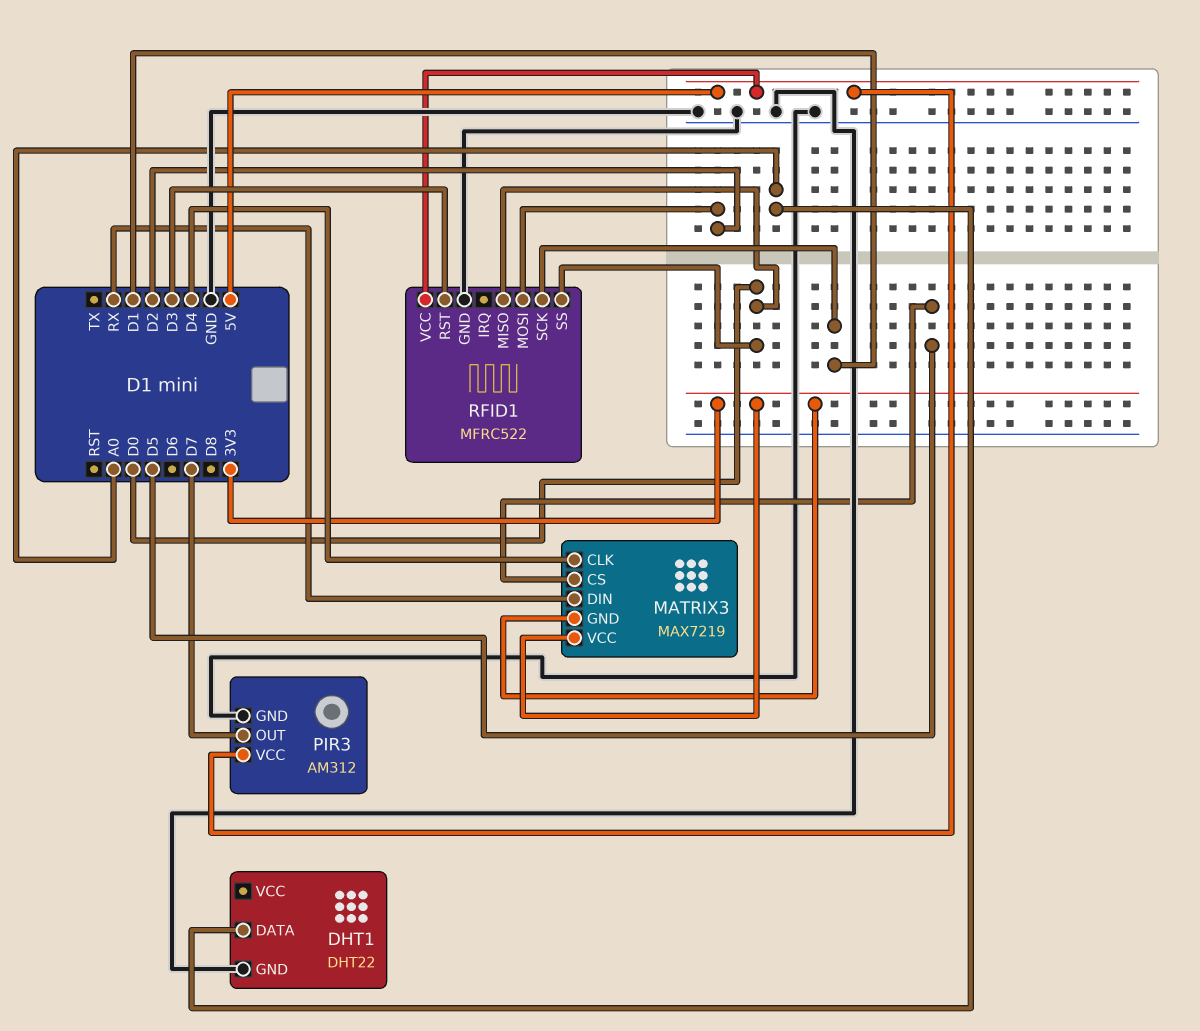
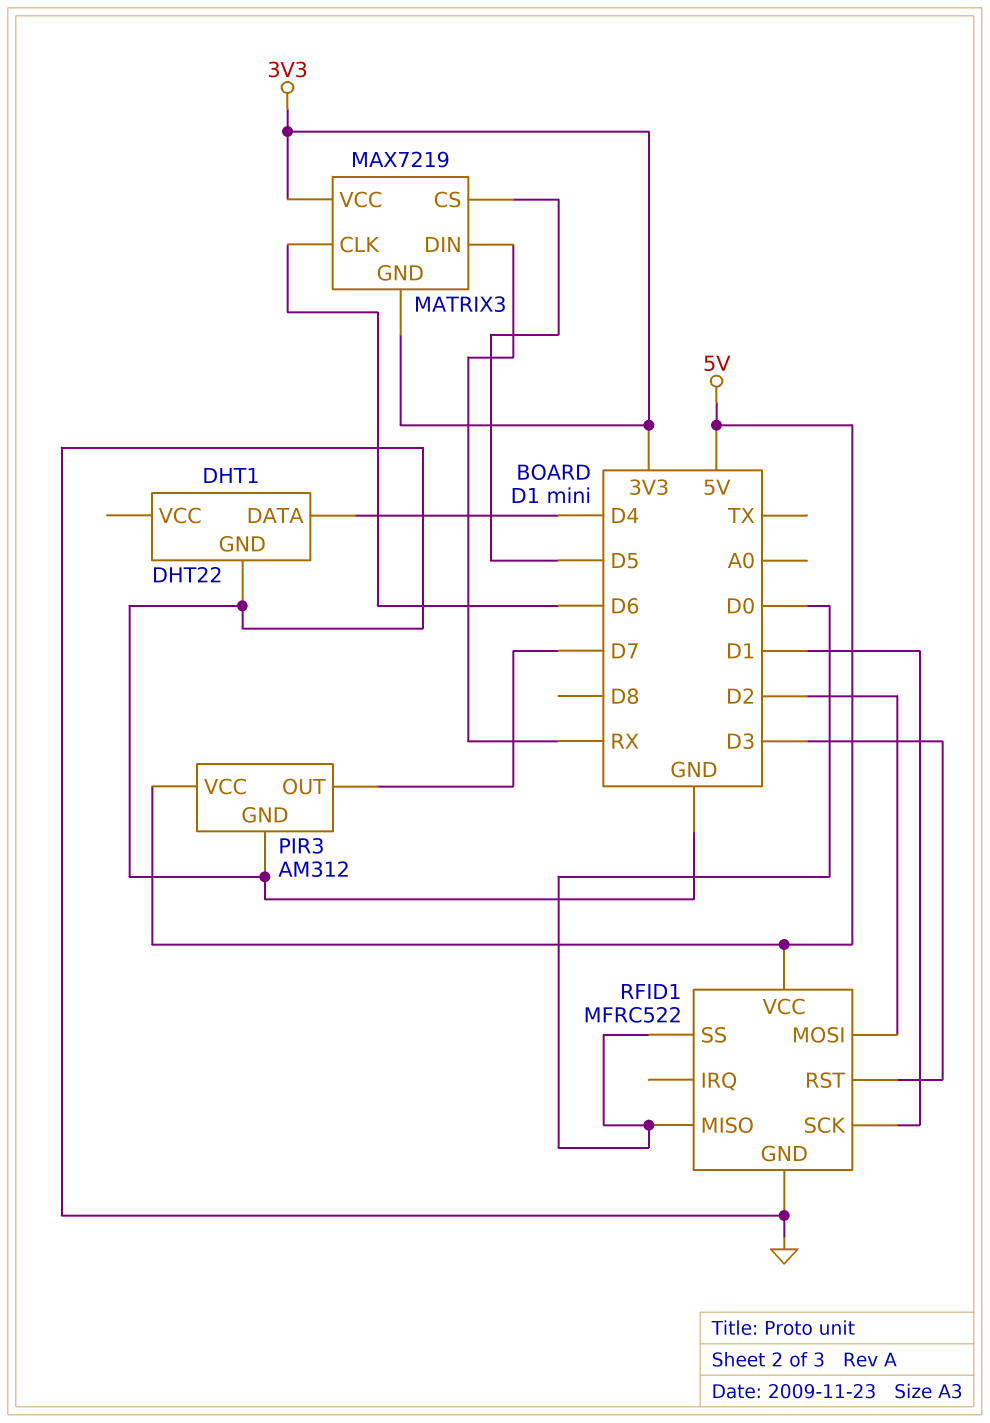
DHT1 pin DATA: A0 -> D4
MATRIX3 pin CLK: D4 -> D6

